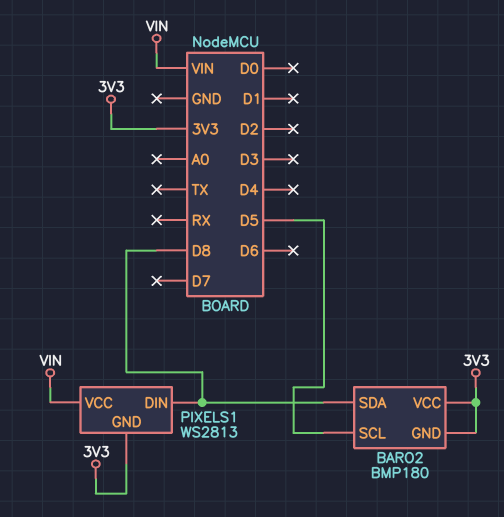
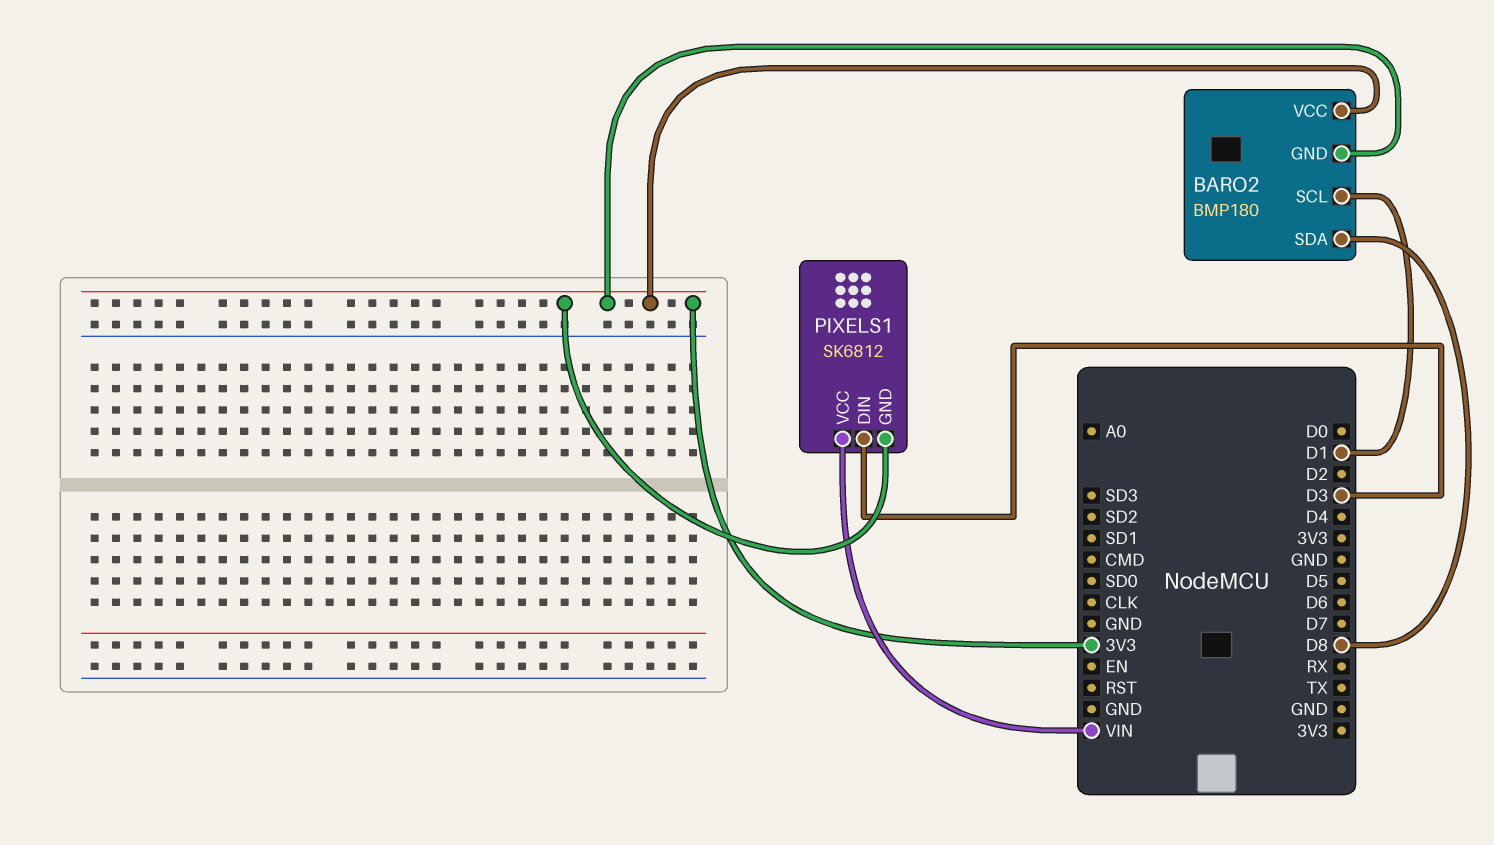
BARO2 pin SCL: D5 -> D1
PIXELS1: WS2813 -> SK6812
PIXELS1 pin DIN: D8 -> D3

